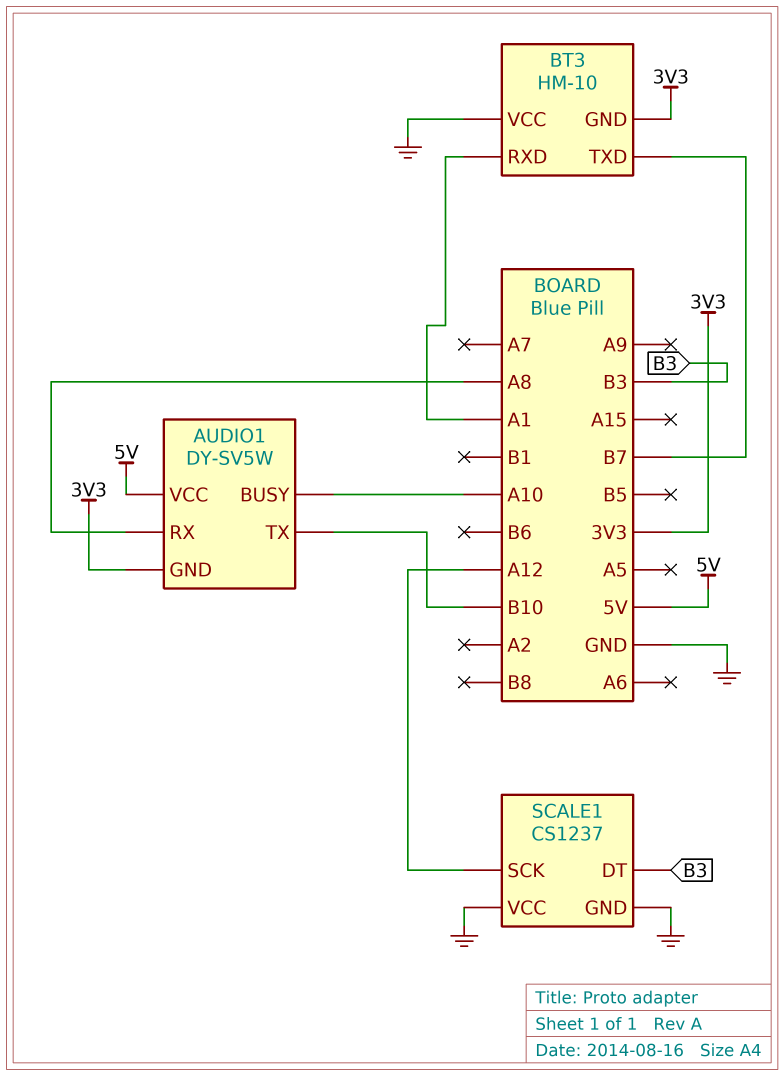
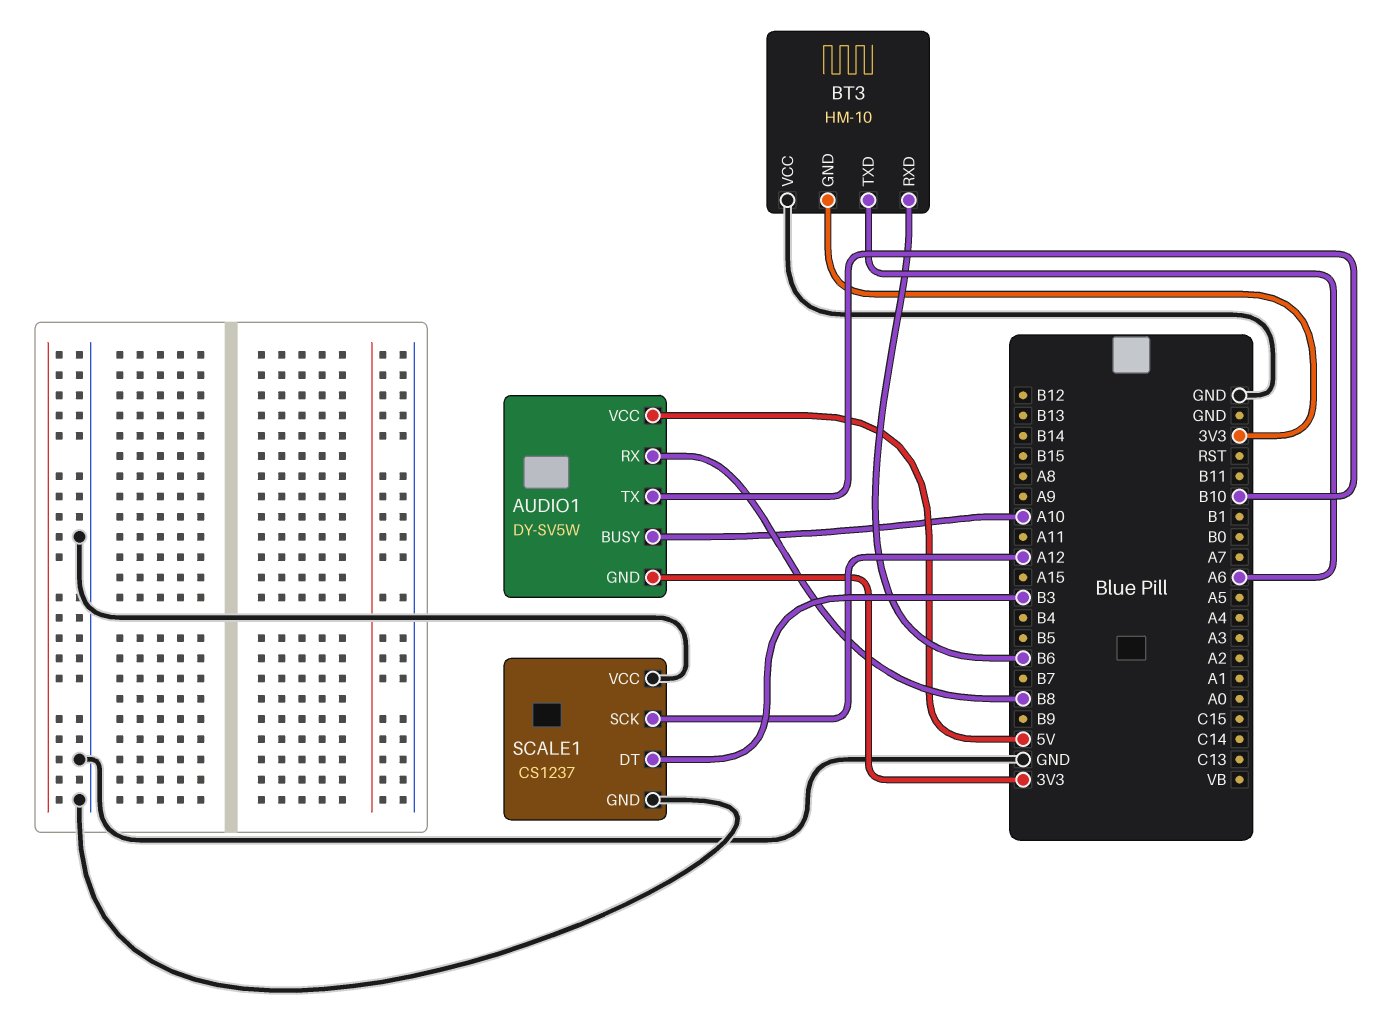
AUDIO1 pin RX: A8 -> B8
BT3 pin RXD: A1 -> B6
BT3 pin TXD: B7 -> A6

